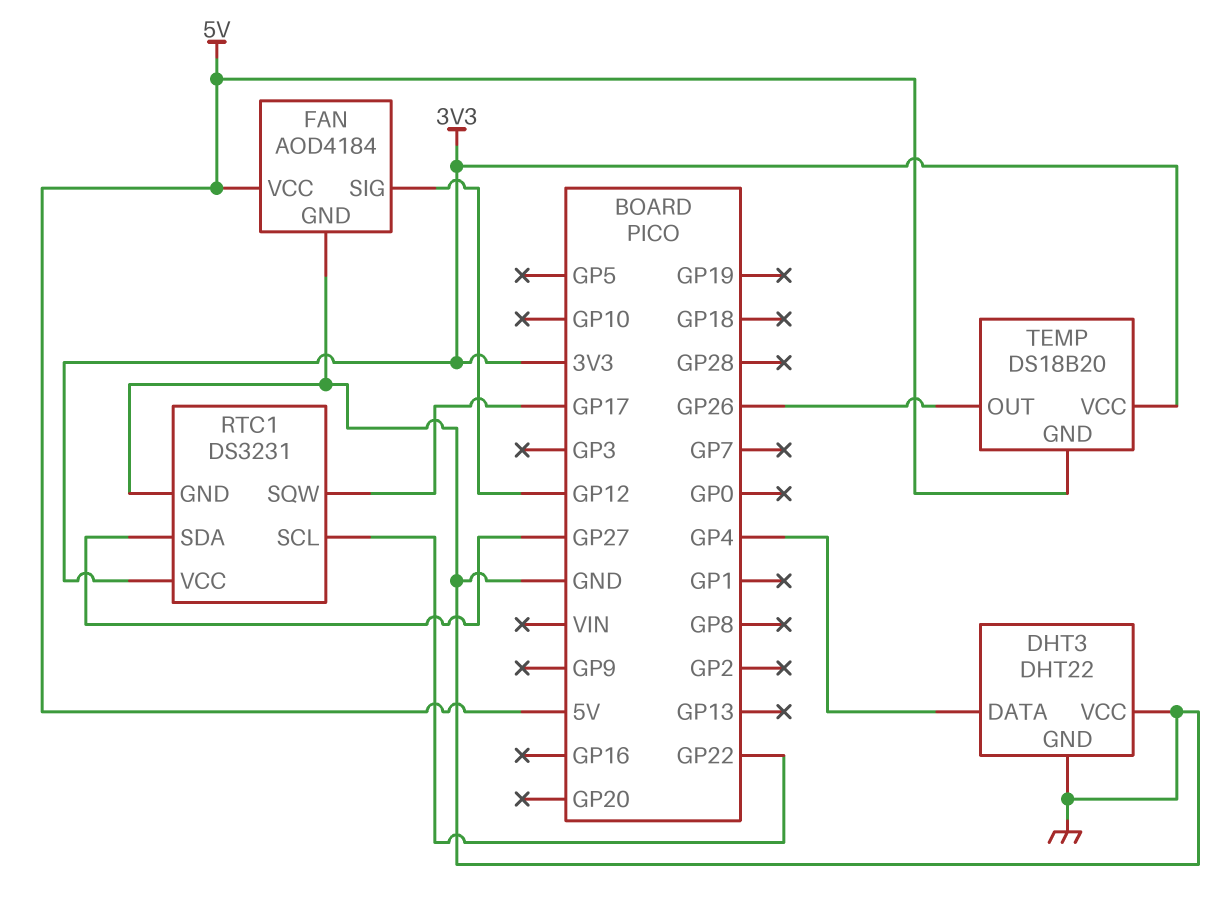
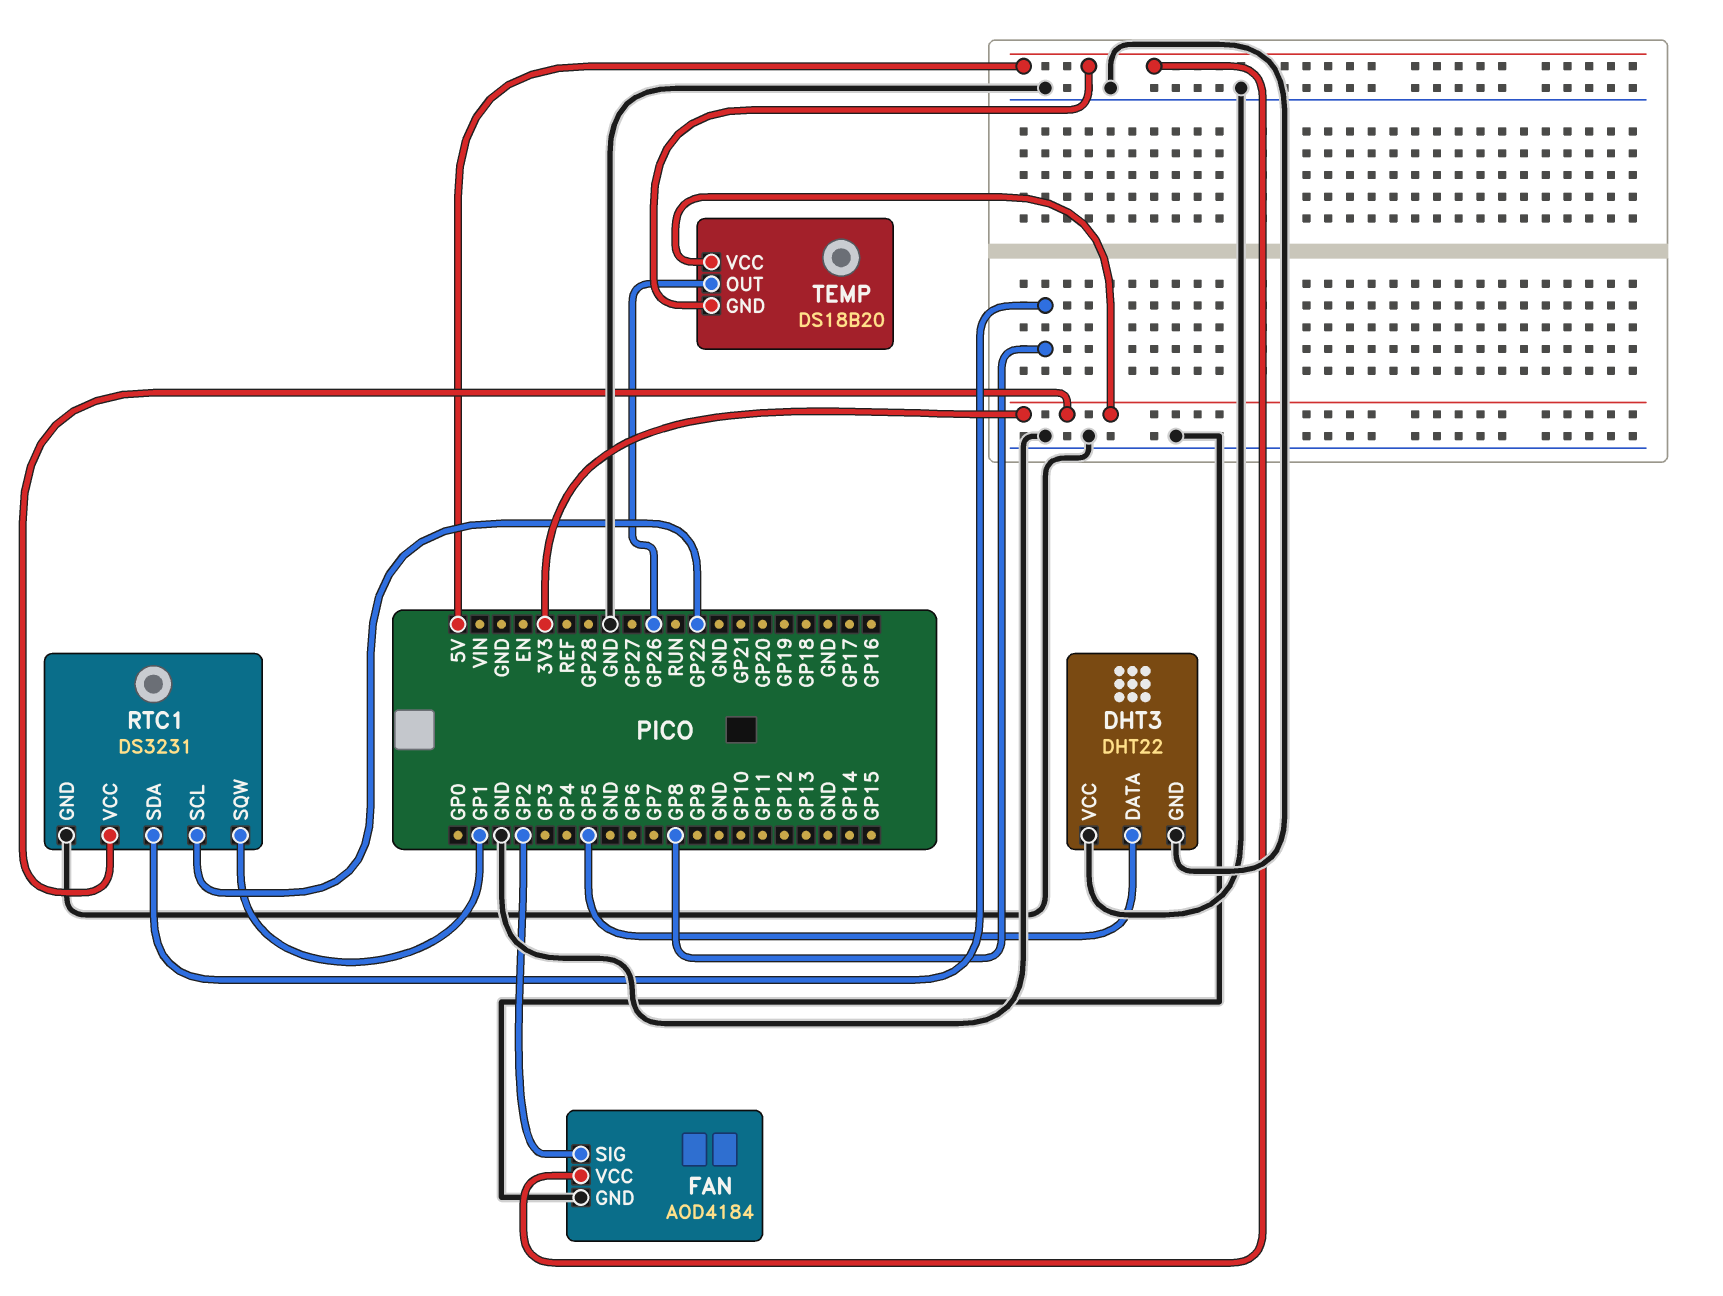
DHT3 pin DATA: GP4 -> GP5
FAN pin SIG: GP12 -> GP2
RTC1 pin SDA: GP27 -> GP8
RTC1 pin SQW: GP17 -> GP1

